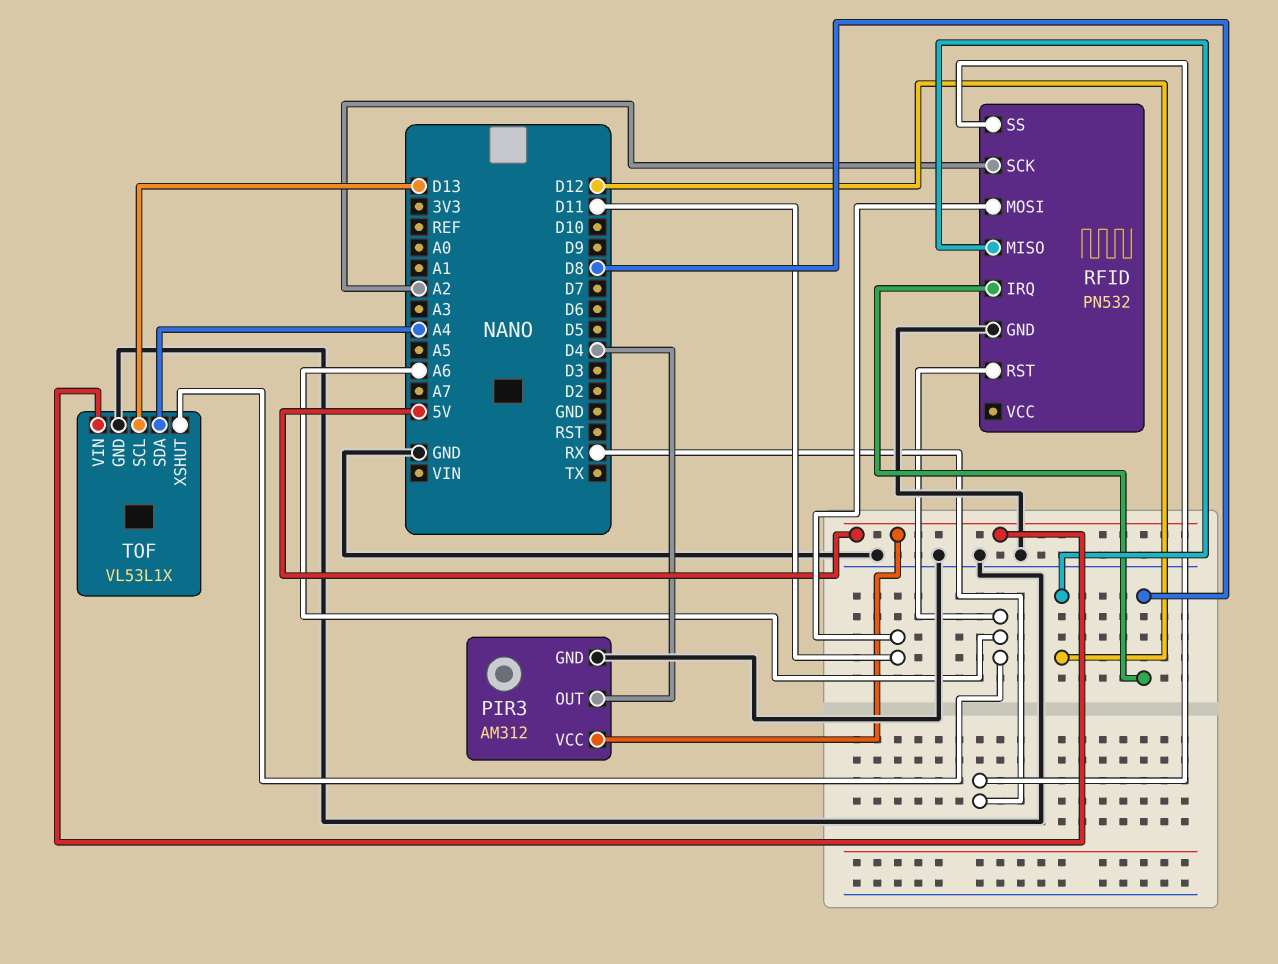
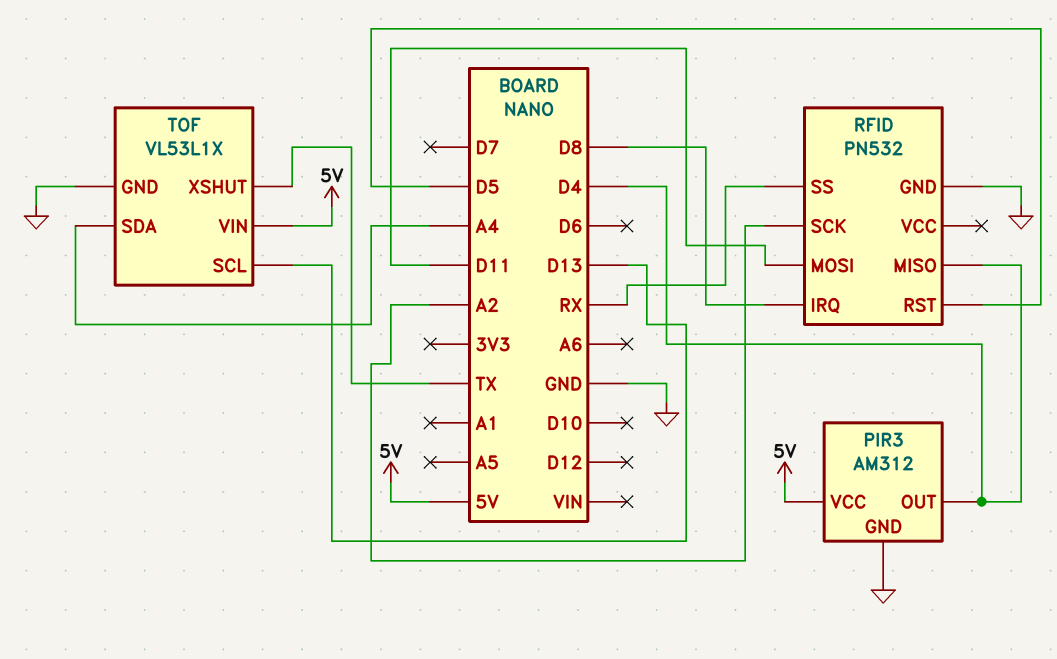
RFID pin MISO: D12 -> D4
RFID pin RST: A6 -> D5
TOF pin XSHUT: A6 -> TX

